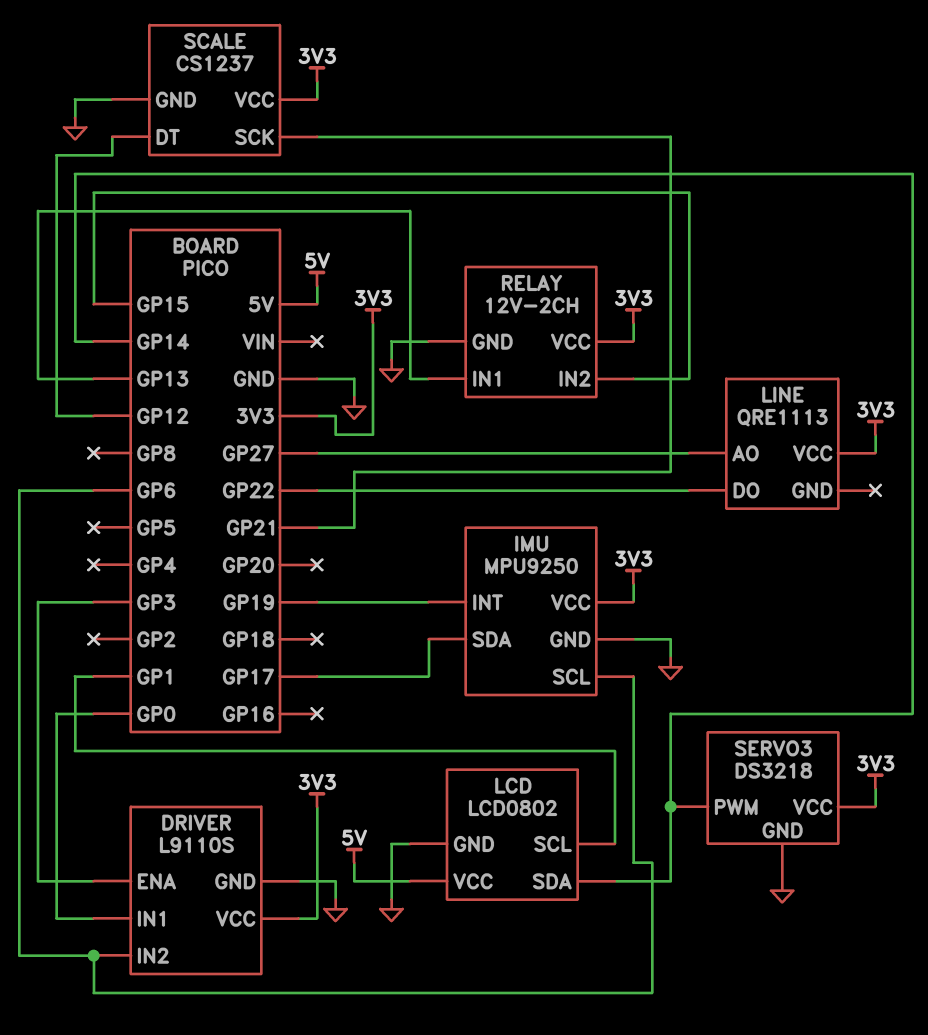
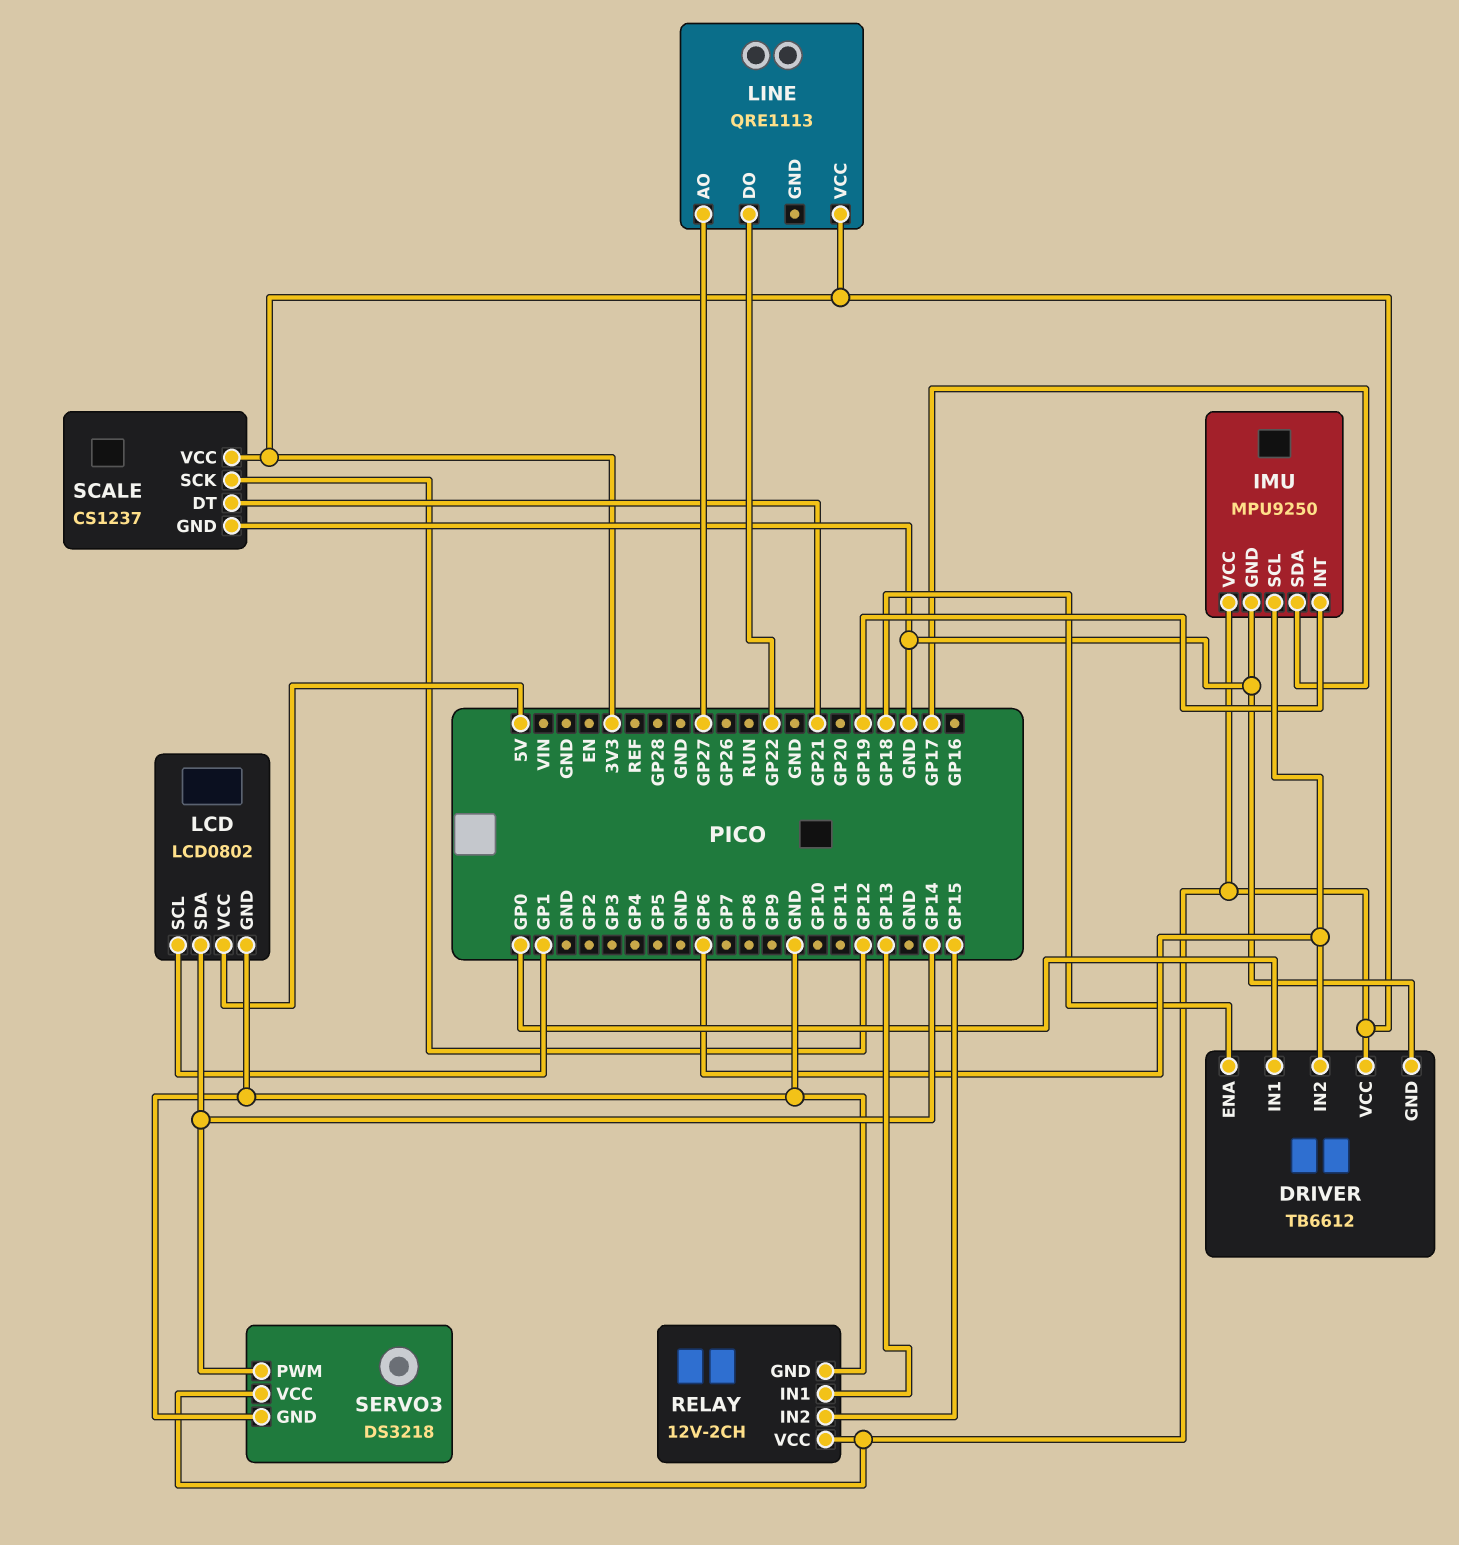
DRIVER: L9110S -> TB6612
DRIVER pin ENA: GP3 -> GP18
SCALE pin DT: GP12 -> GP21
SCALE pin SCK: GP21 -> GP12

